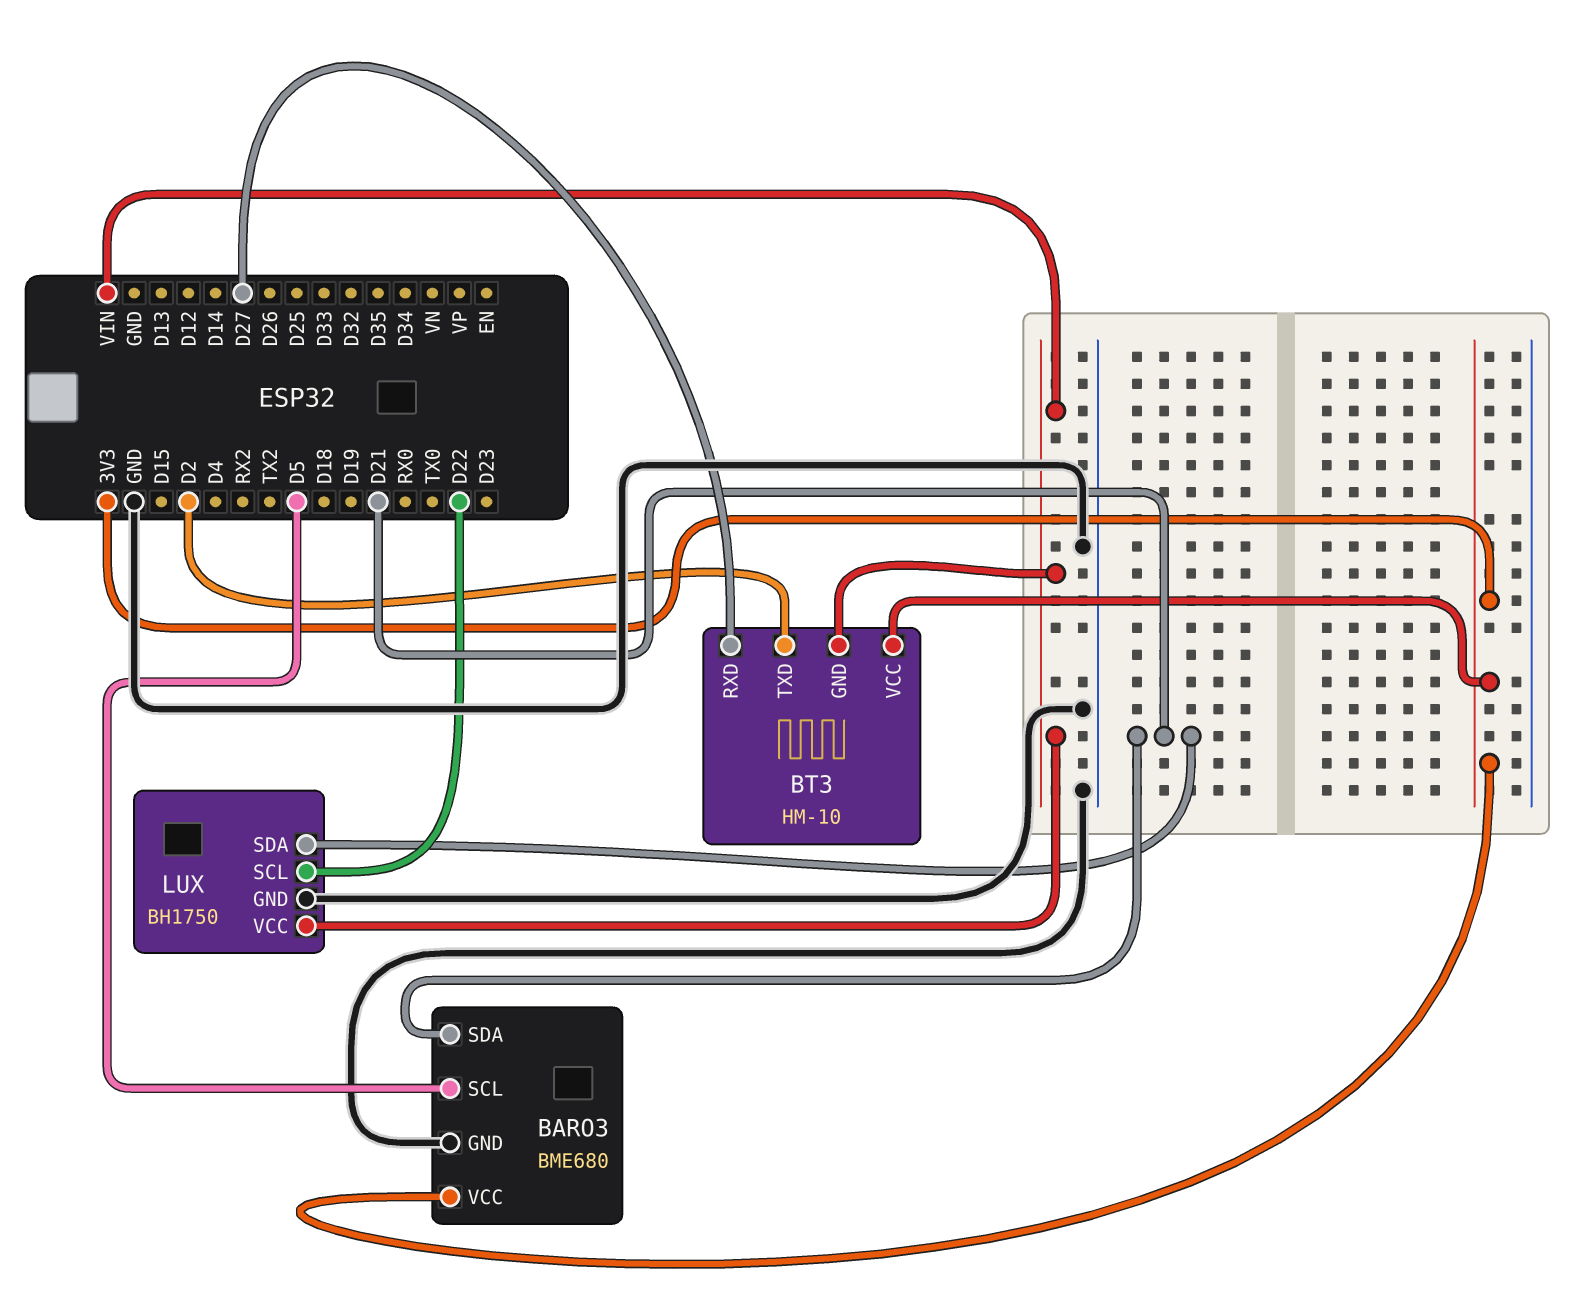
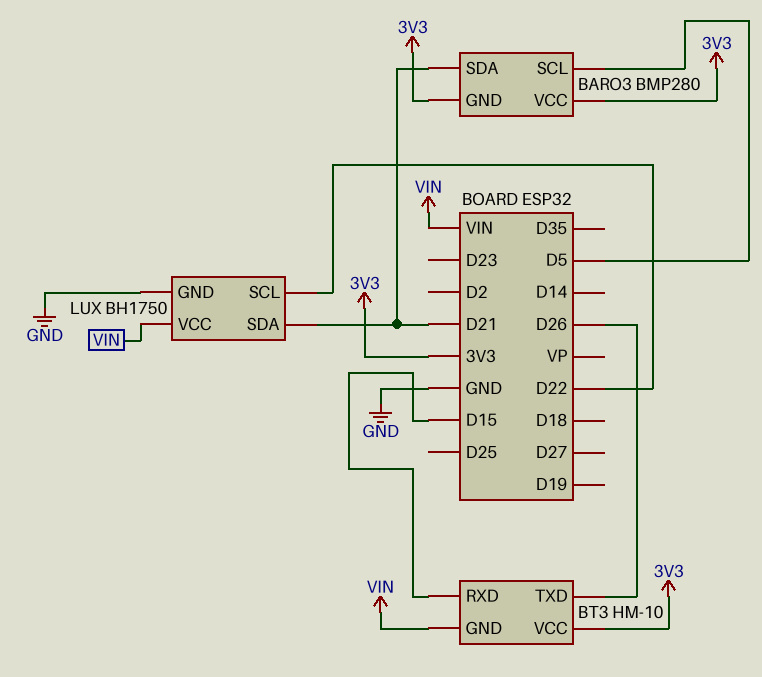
BARO3: BME680 -> BMP280
BARO3 pin GND: GND -> 3V3
BT3 pin RXD: D27 -> D15
BT3 pin TXD: D2 -> D26

